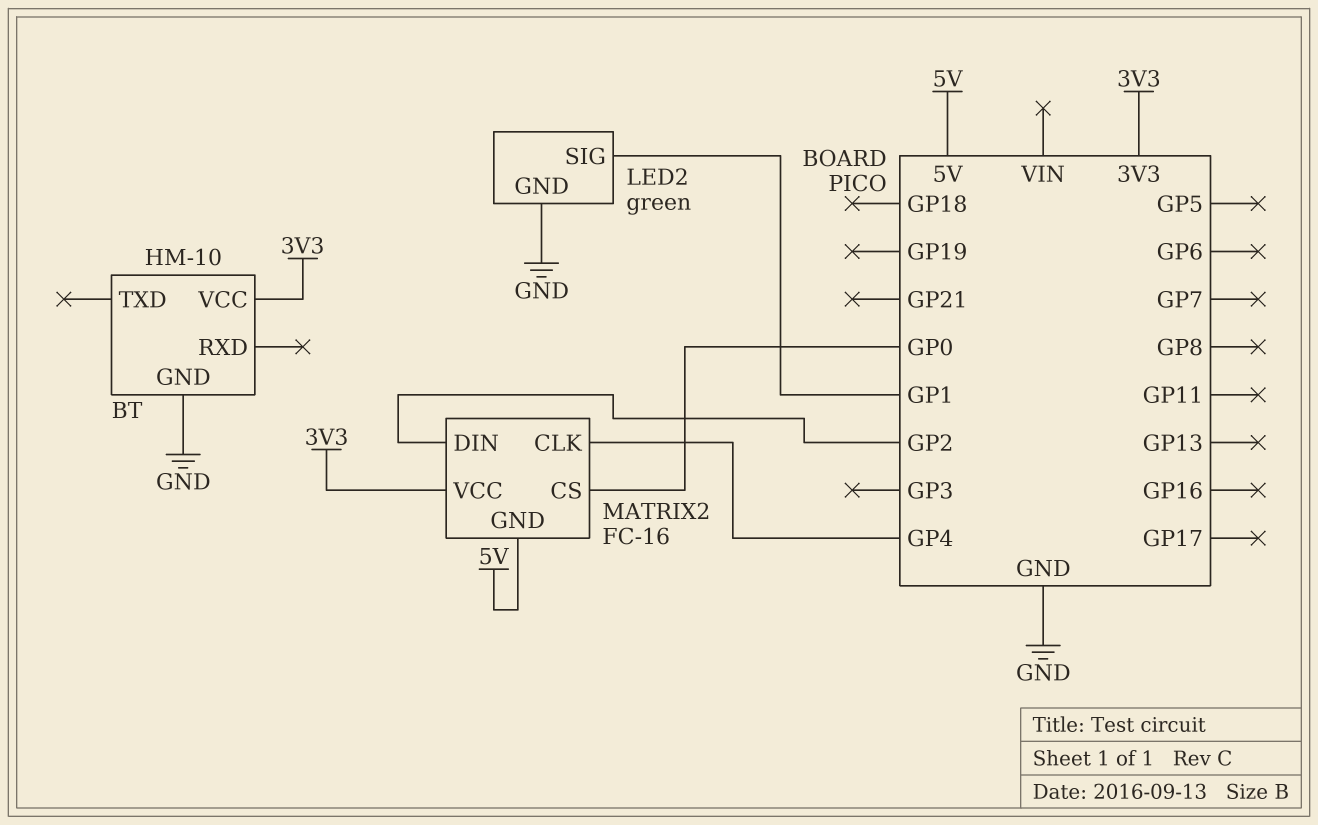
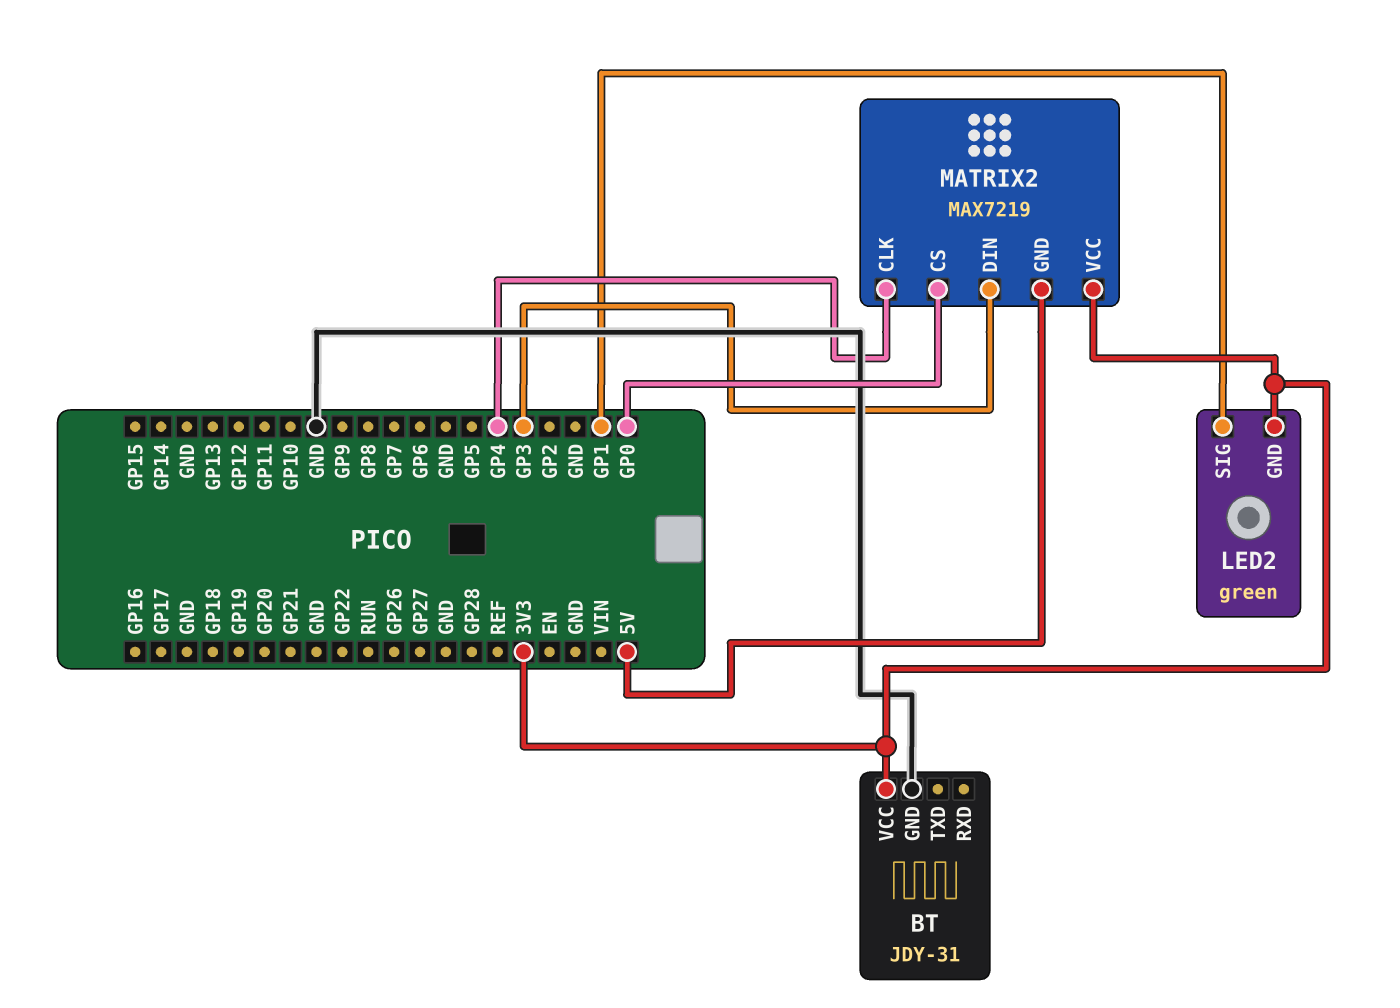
BT: HM-10 -> JDY-31
LED2 pin GND: GND -> 3V3
MATRIX2: FC-16 -> MAX7219
MATRIX2 pin DIN: GP2 -> GP3

